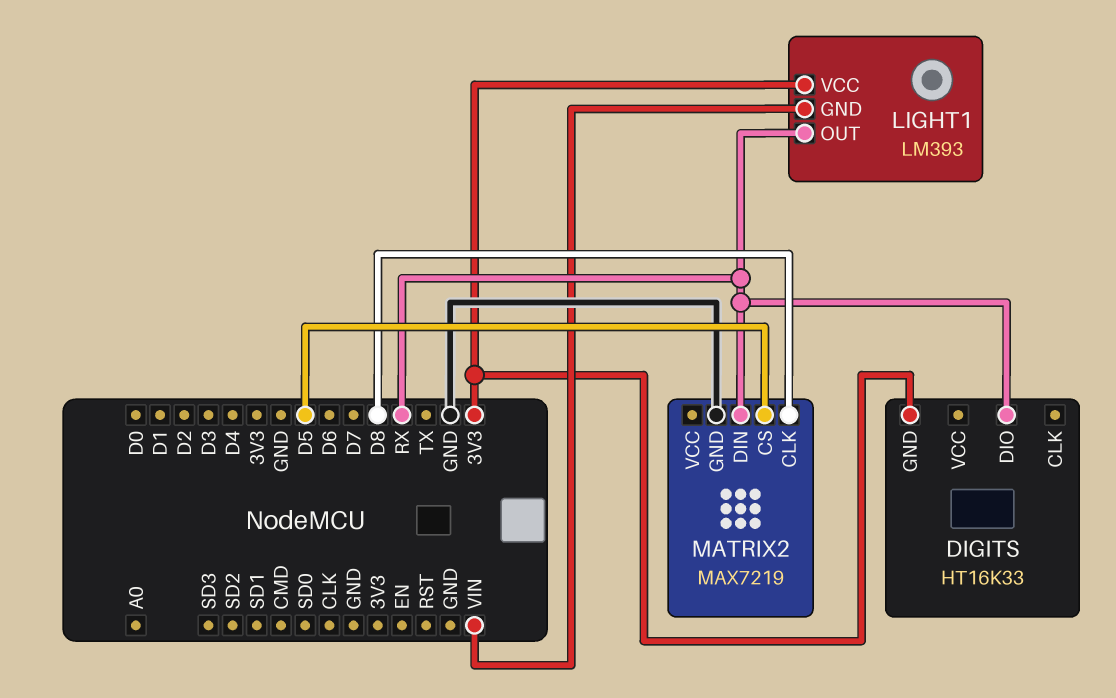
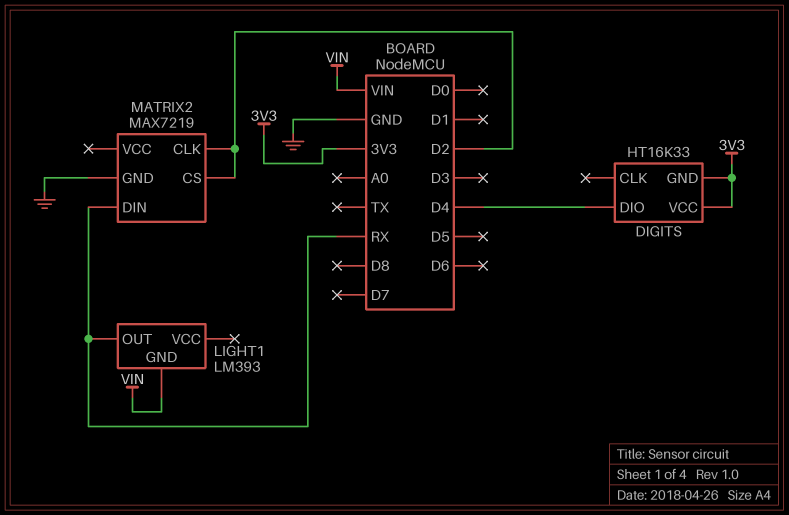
DIGITS pin DIO: RX -> D4
DIGITS pin VCC: none -> 3V3
LIGHT1 pin VCC: 3V3 -> none
MATRIX2 pin CLK: D8 -> D2
MATRIX2 pin CS: D5 -> D2

